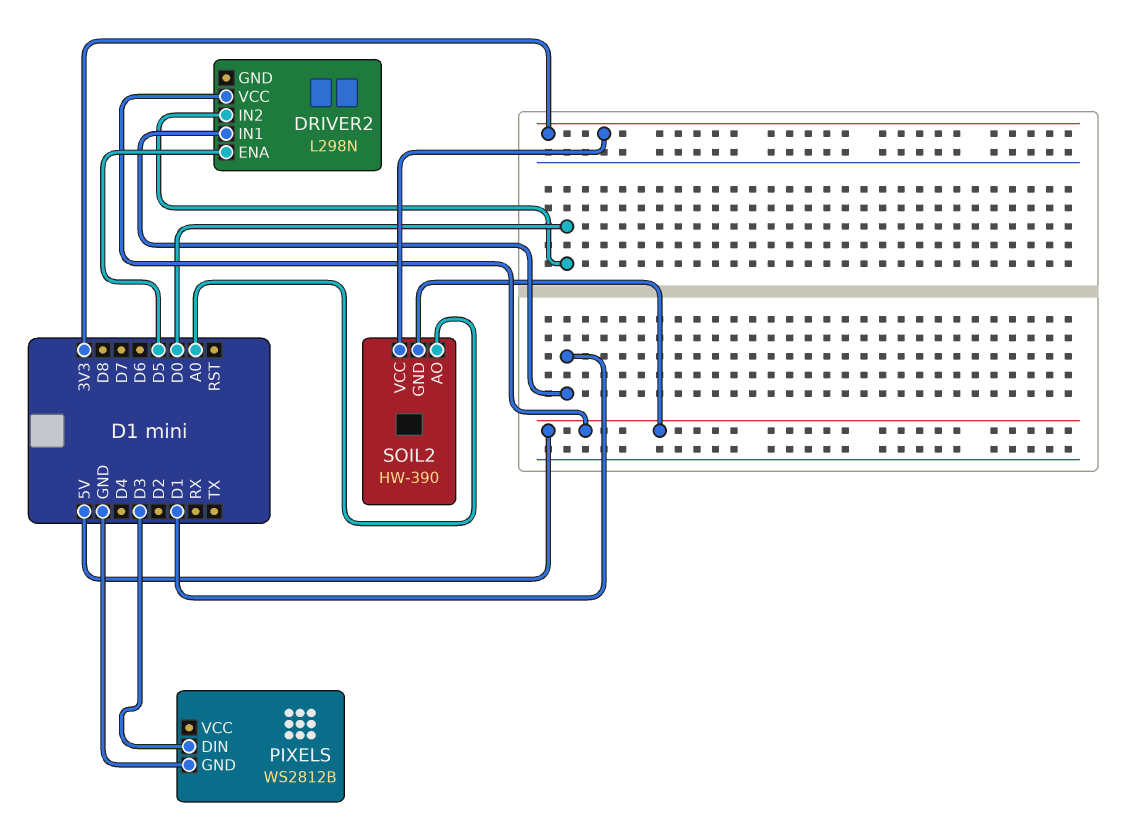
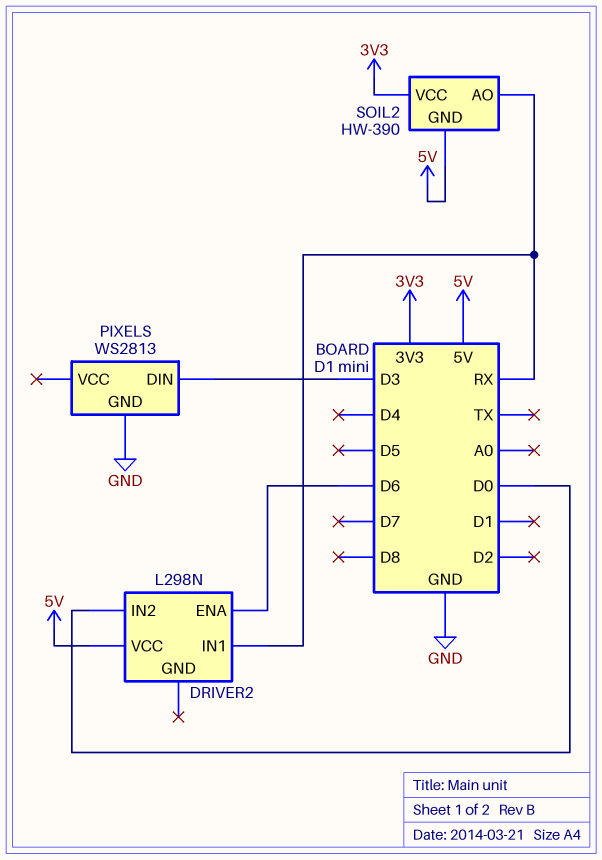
DRIVER2 pin ENA: D5 -> D6
DRIVER2 pin IN1: D1 -> RX
PIXELS: WS2812B -> WS2813
SOIL2 pin AO: A0 -> RX

